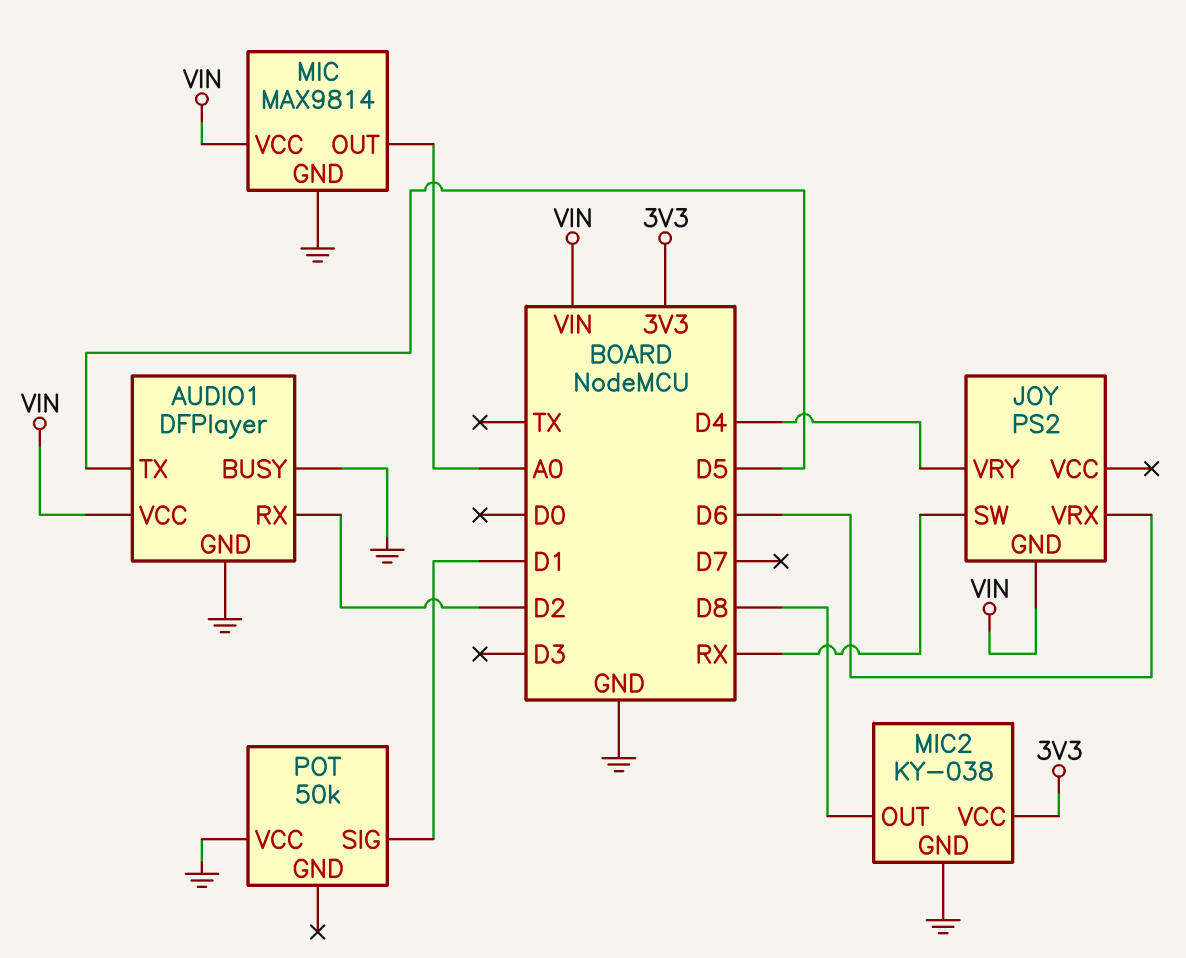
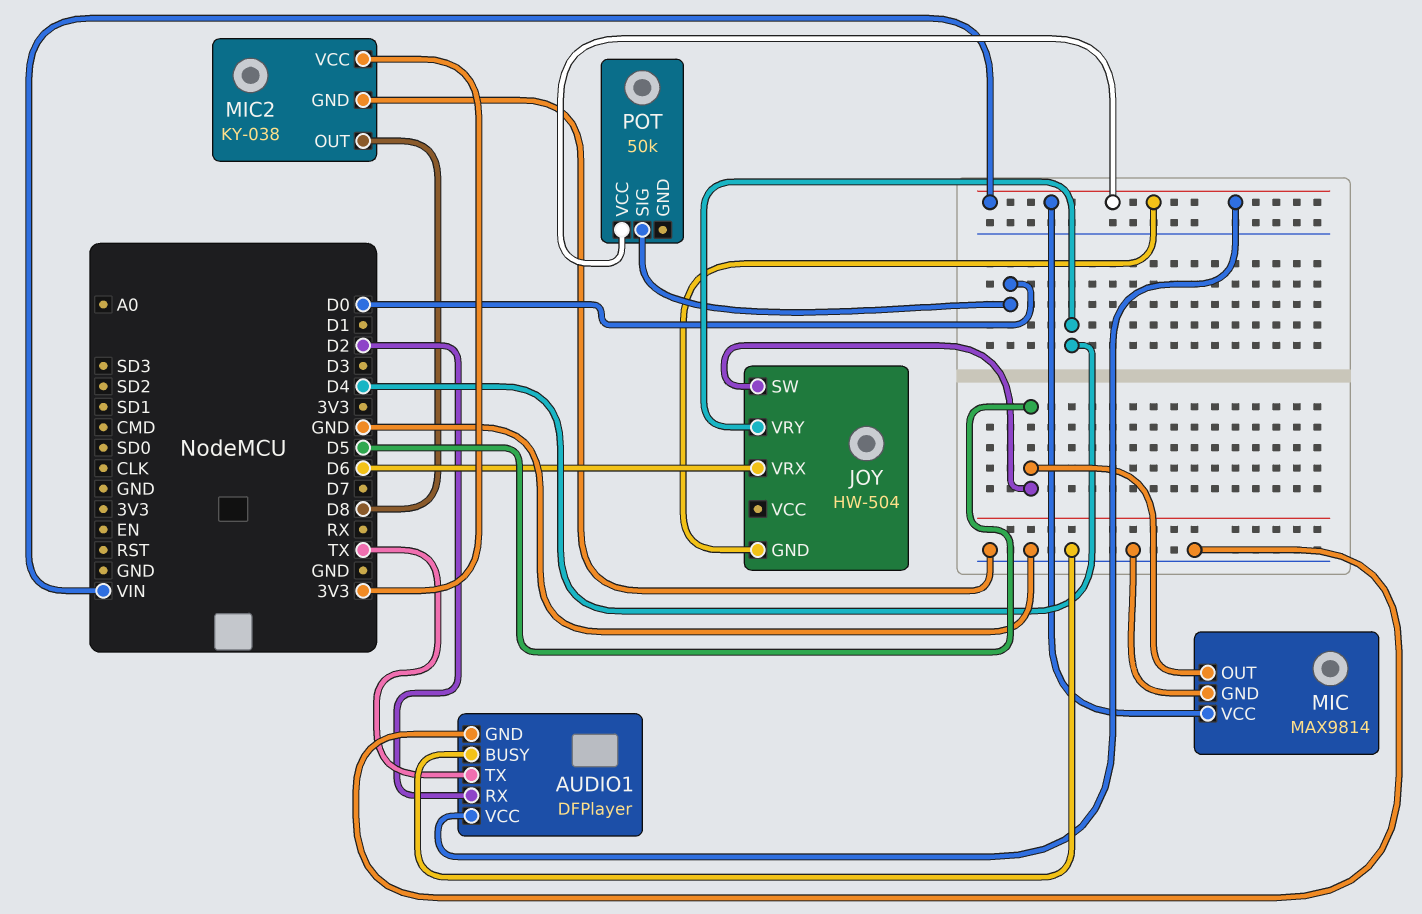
AUDIO1 pin TX: D5 -> TX
JOY: PS2 -> HW-504
JOY pin SW: RX -> D5
MIC pin OUT: A0 -> D5
POT pin SIG: D1 -> D0
POT pin VCC: GND -> VIN

